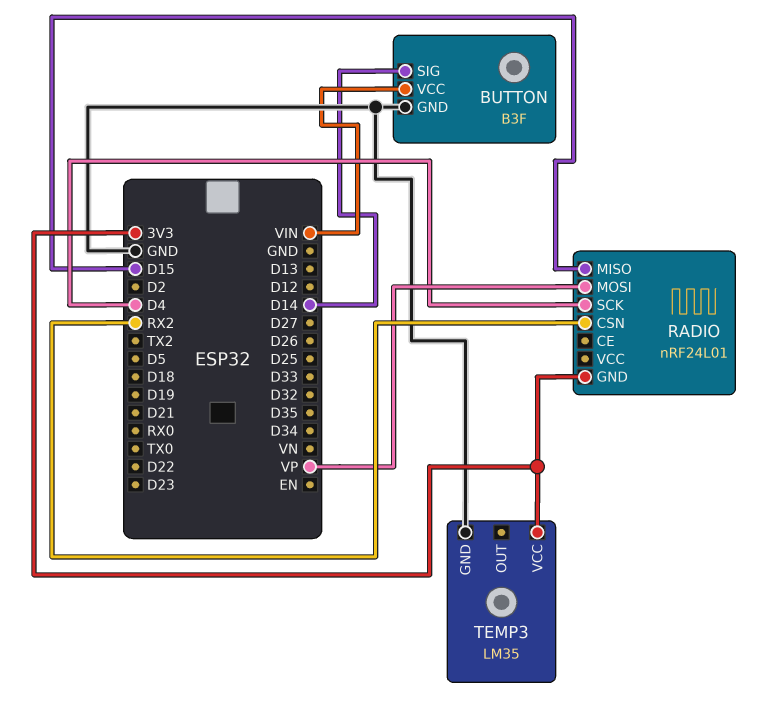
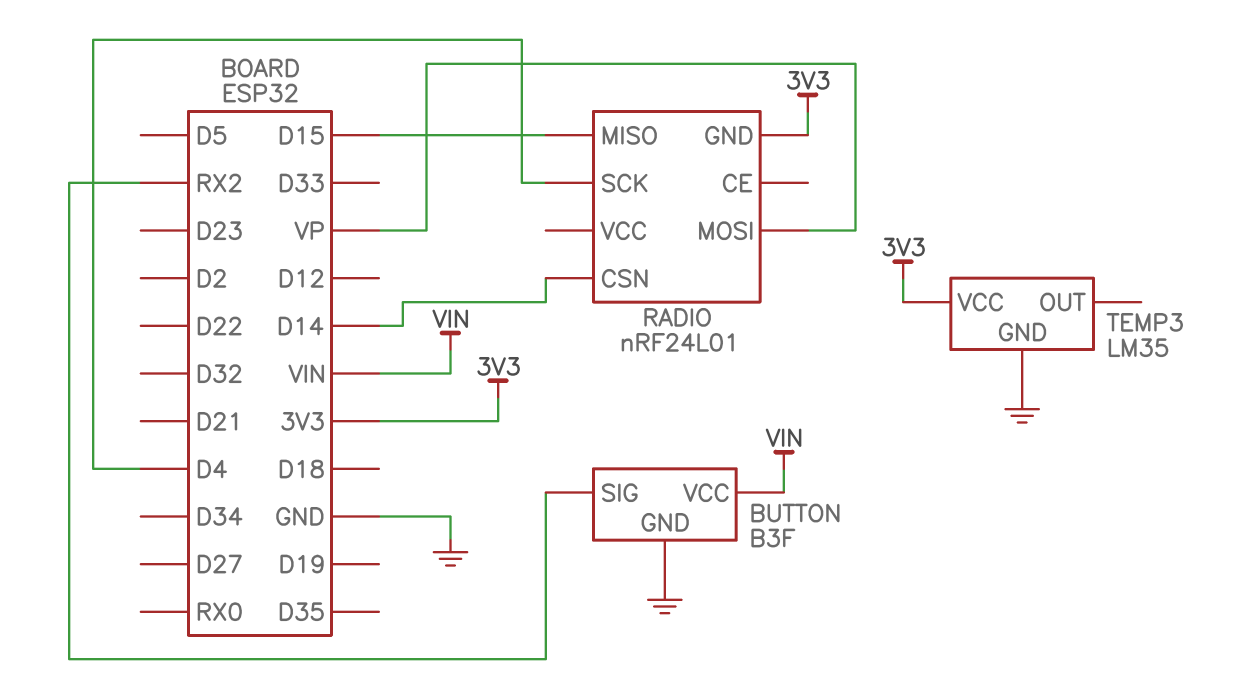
BUTTON pin SIG: D14 -> RX2
RADIO pin CSN: RX2 -> D14

